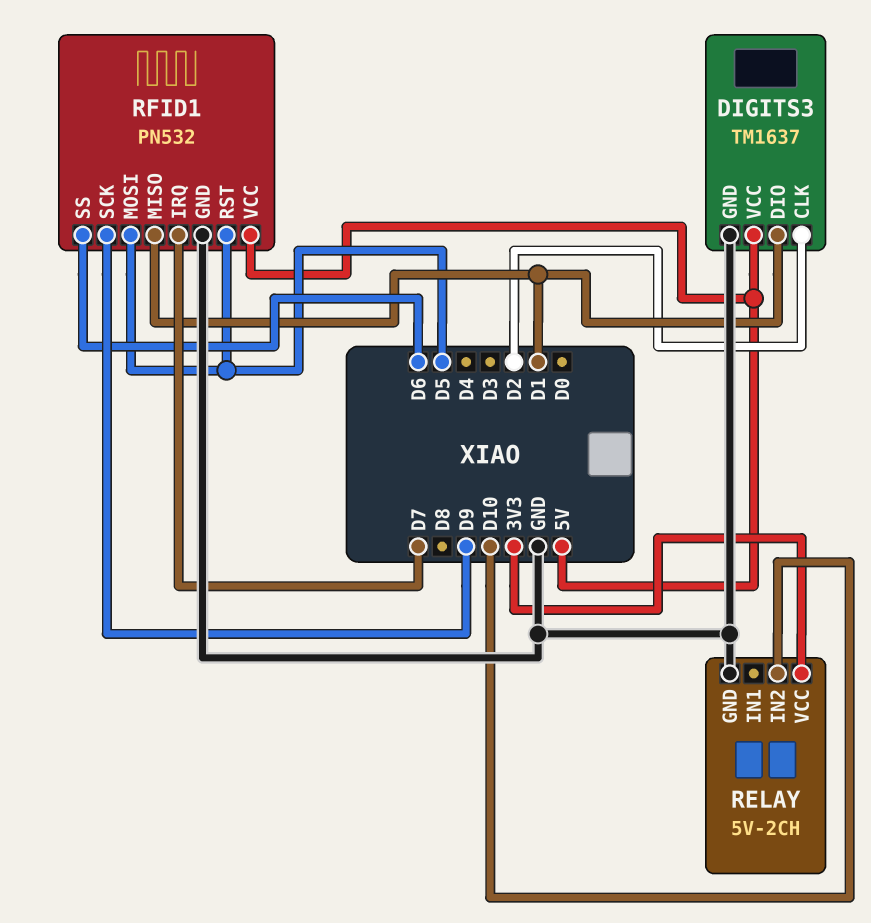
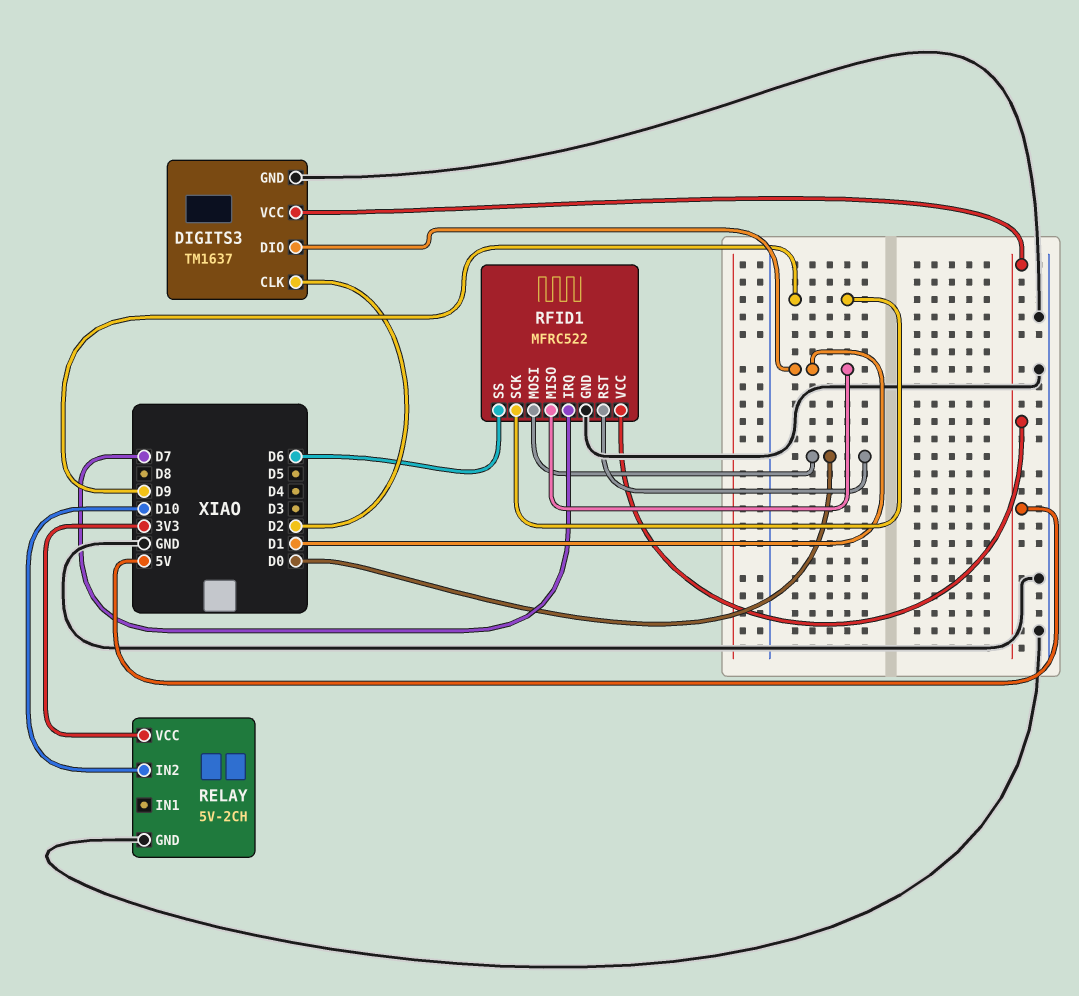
RFID1: PN532 -> MFRC522
RFID1 pin MOSI: D5 -> D0
RFID1 pin RST: D5 -> D0

